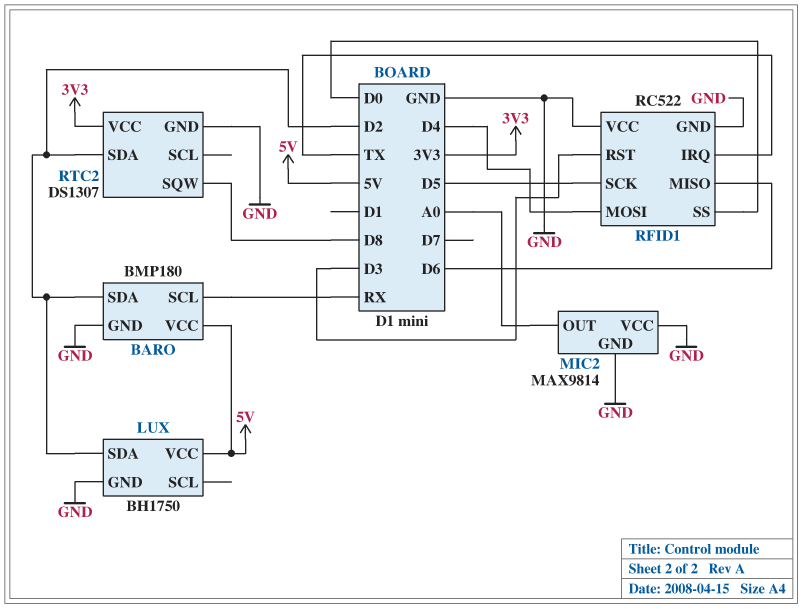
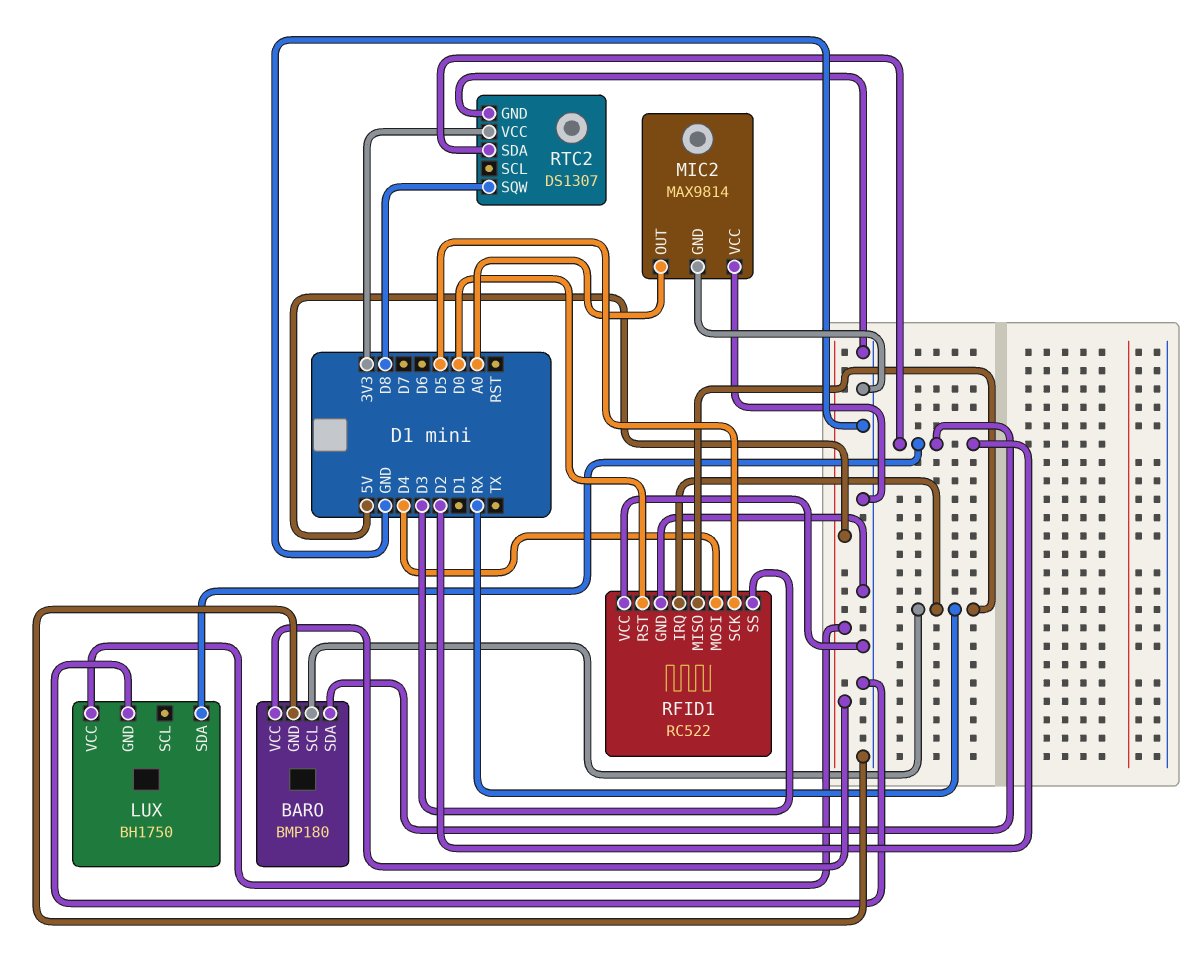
RFID1 pin IRQ: TX -> RX
RFID1 pin MISO: D6 -> RX
RFID1 pin RST: D3 -> D0
RFID1 pin SS: D0 -> D3

